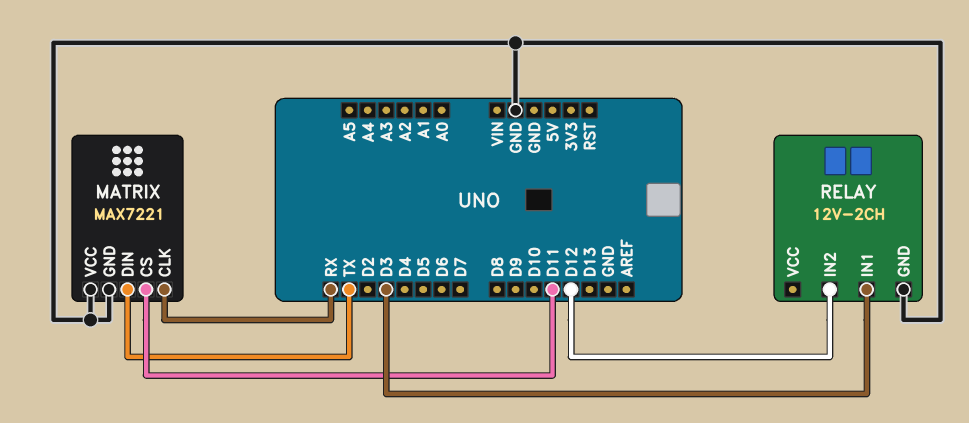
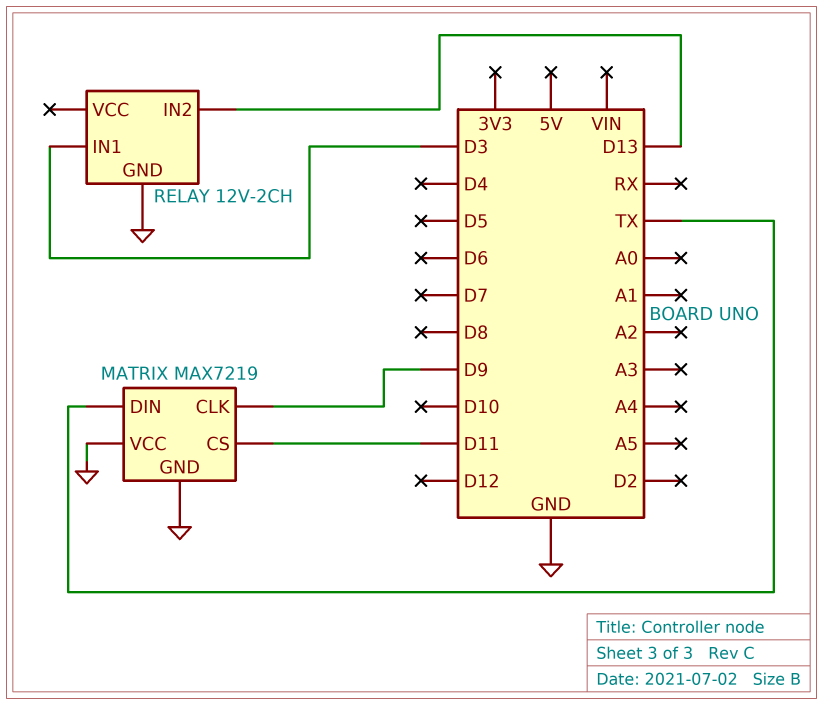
MATRIX: MAX7221 -> MAX7219
MATRIX pin CLK: RX -> D9
RELAY pin IN2: D12 -> D13

